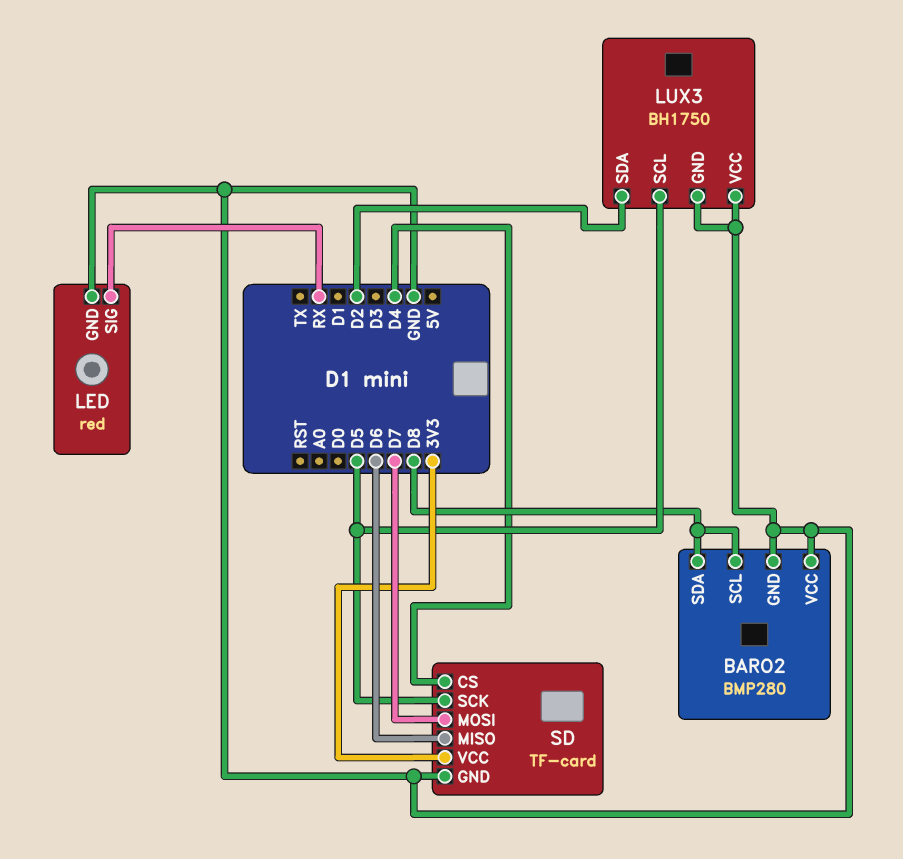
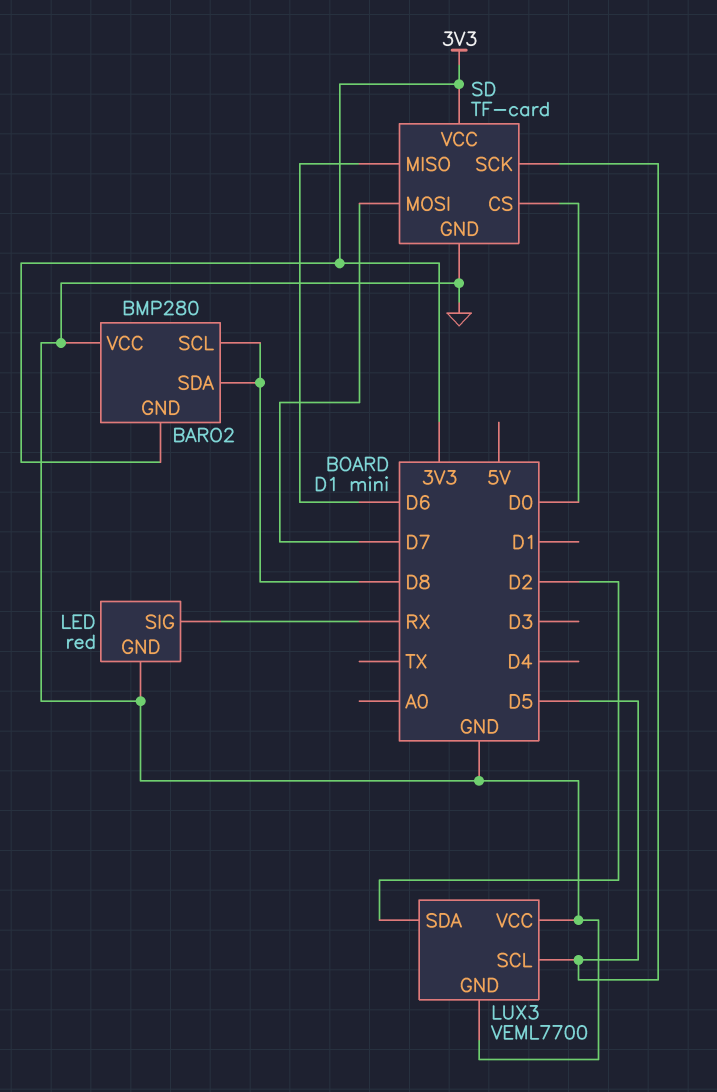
BARO2 pin GND: GND -> 3V3
LUX3: BH1750 -> VEML7700
SD pin CS: D4 -> D0

